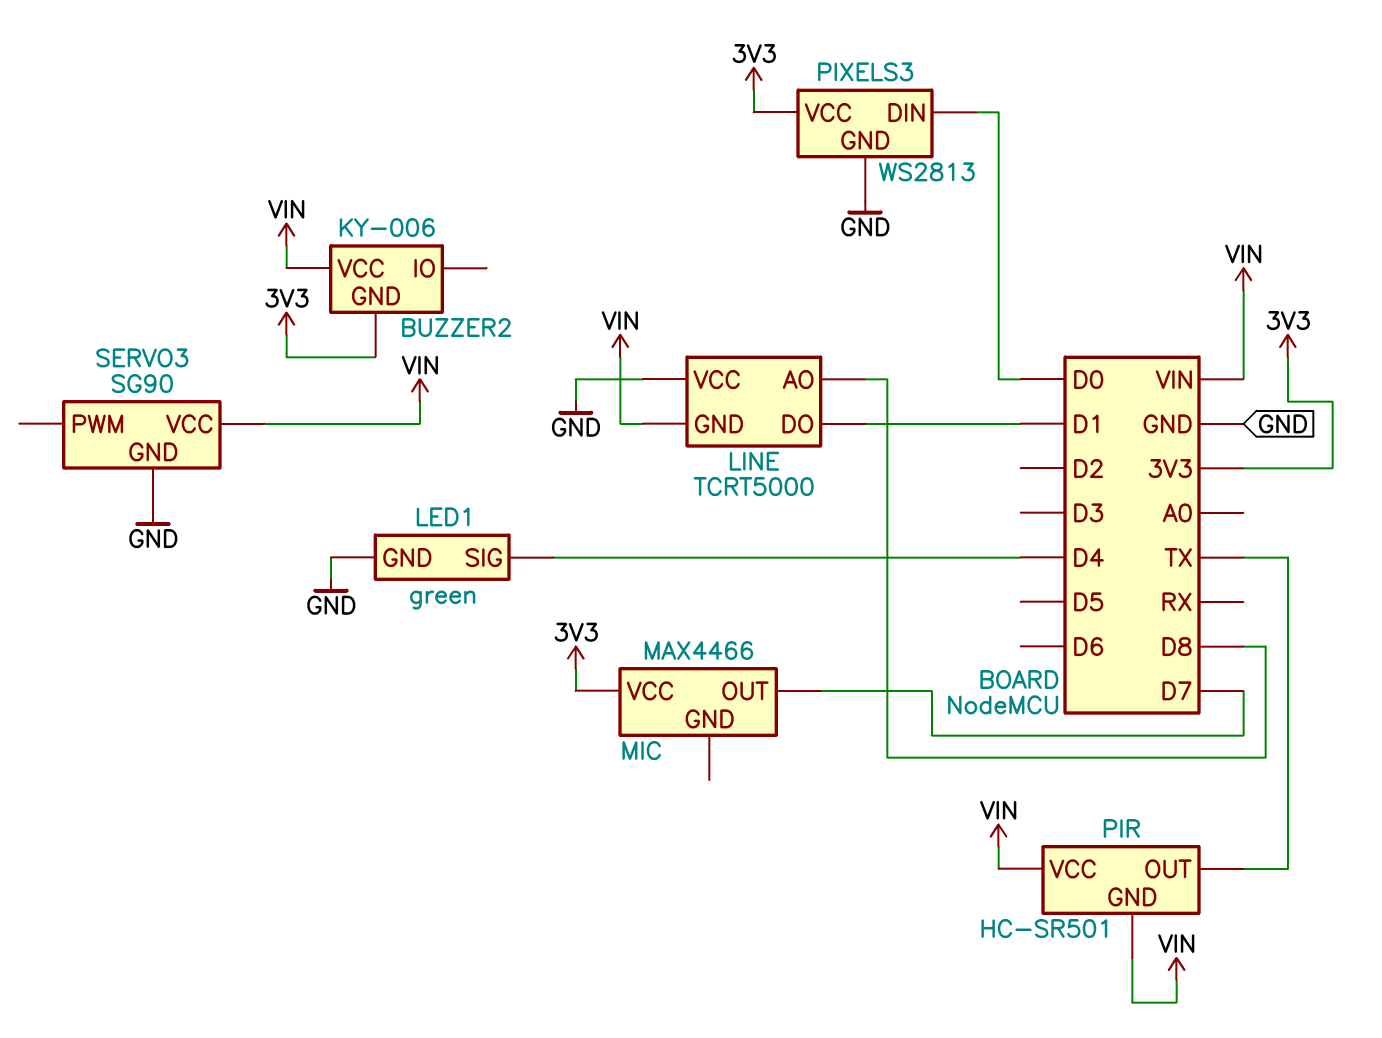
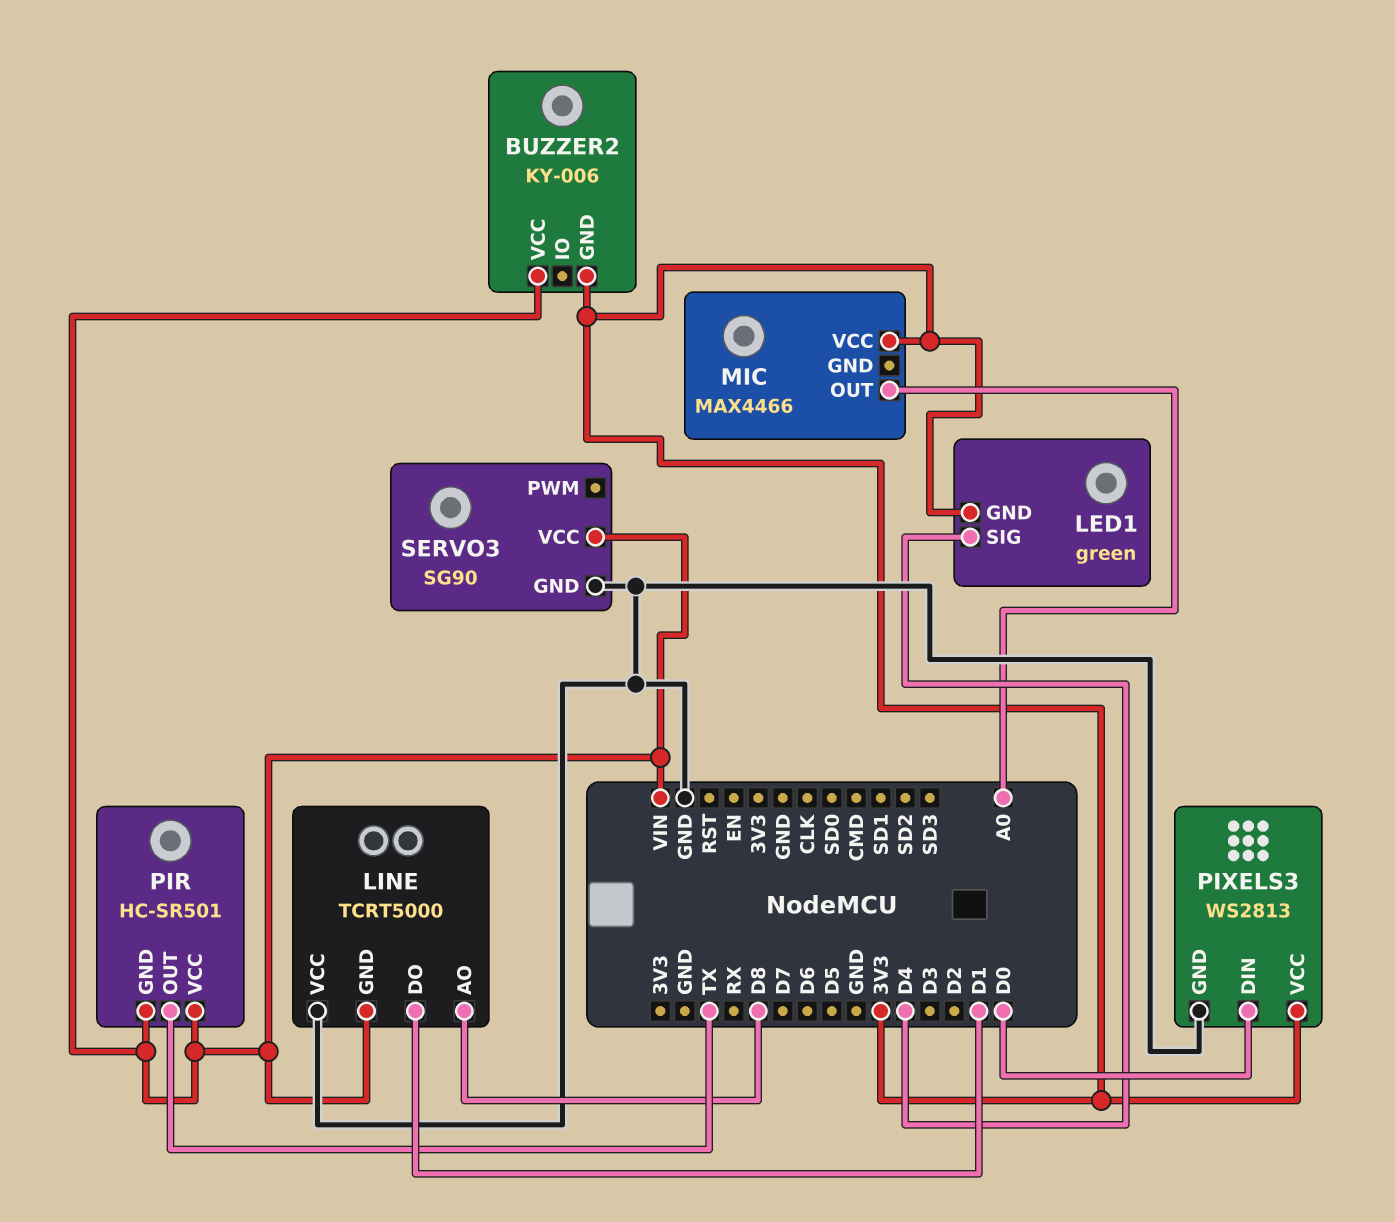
LED1 pin GND: GND -> 3V3
MIC pin OUT: D7 -> A0

